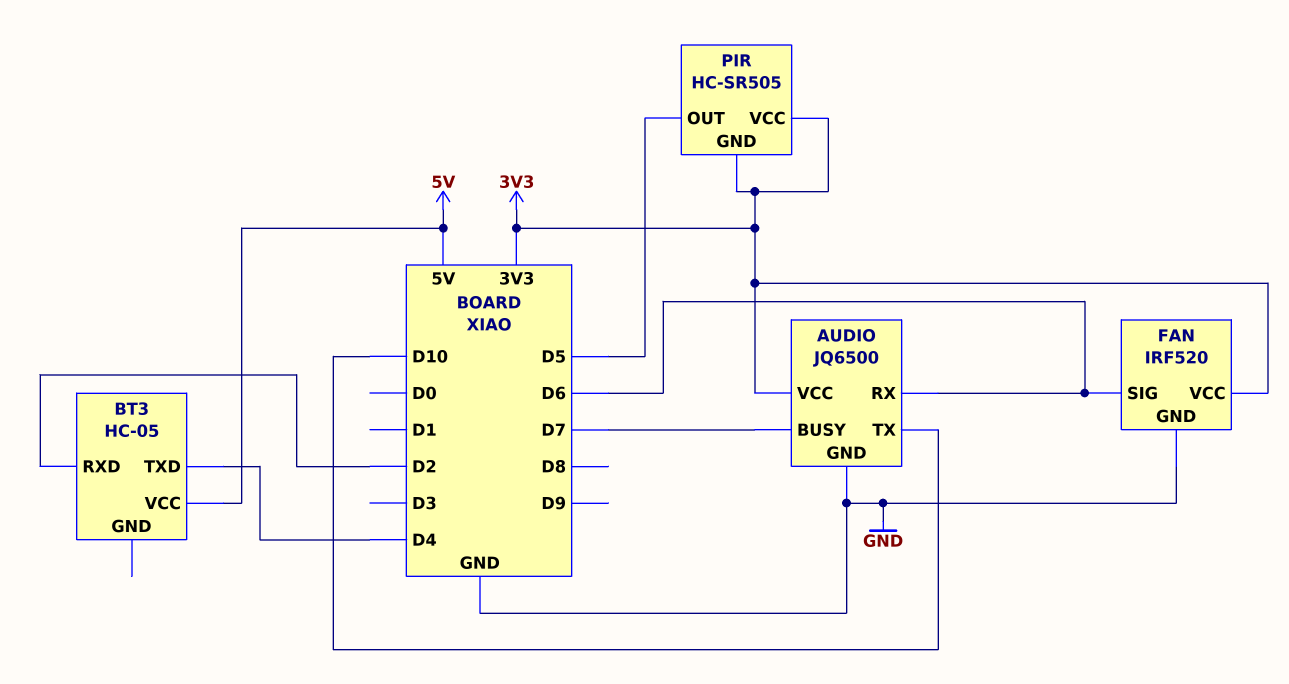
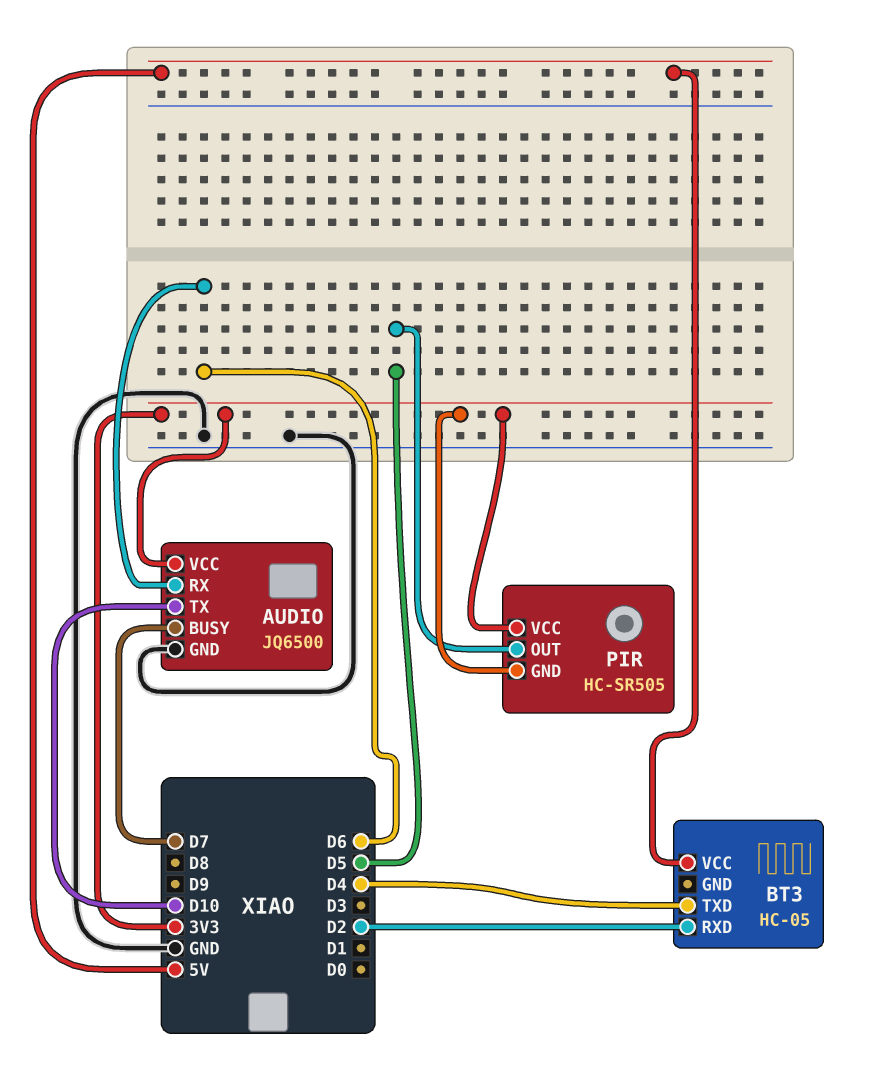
FAN: IRF520 -> none
FAN pin GND: GND -> none
FAN pin SIG: D6 -> none
FAN pin VCC: 3V3 -> none

